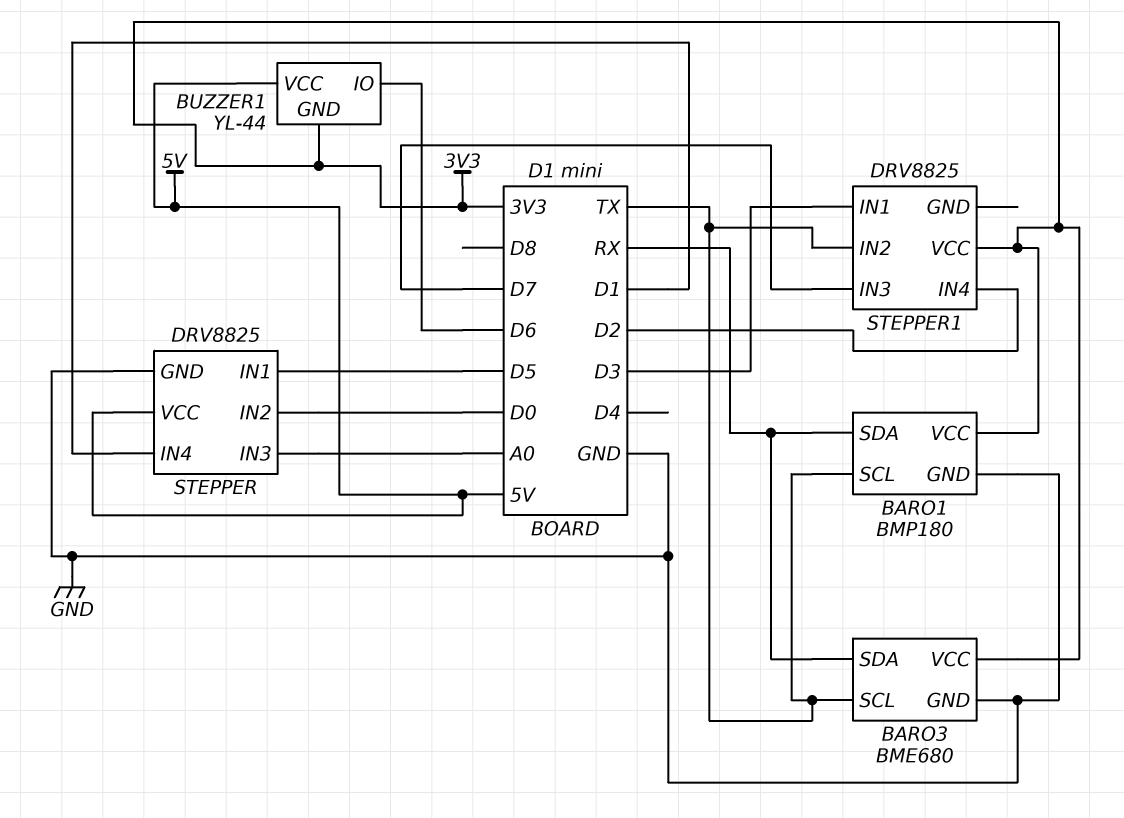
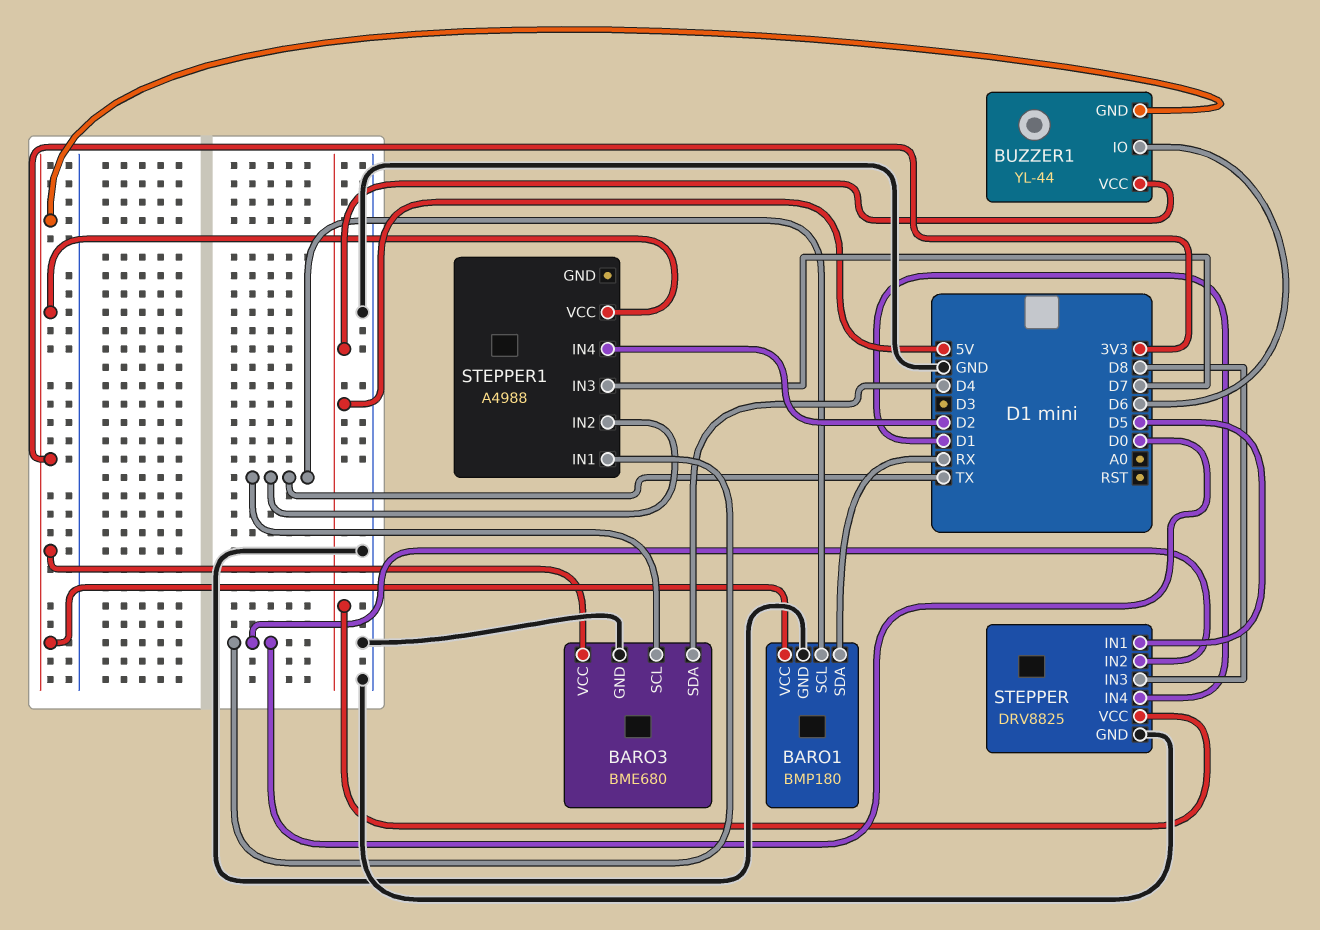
BARO3 pin SDA: RX -> D4
STEPPER pin IN3: A0 -> D8
STEPPER1: DRV8825 -> A4988
STEPPER1 pin IN1: D3 -> D0

